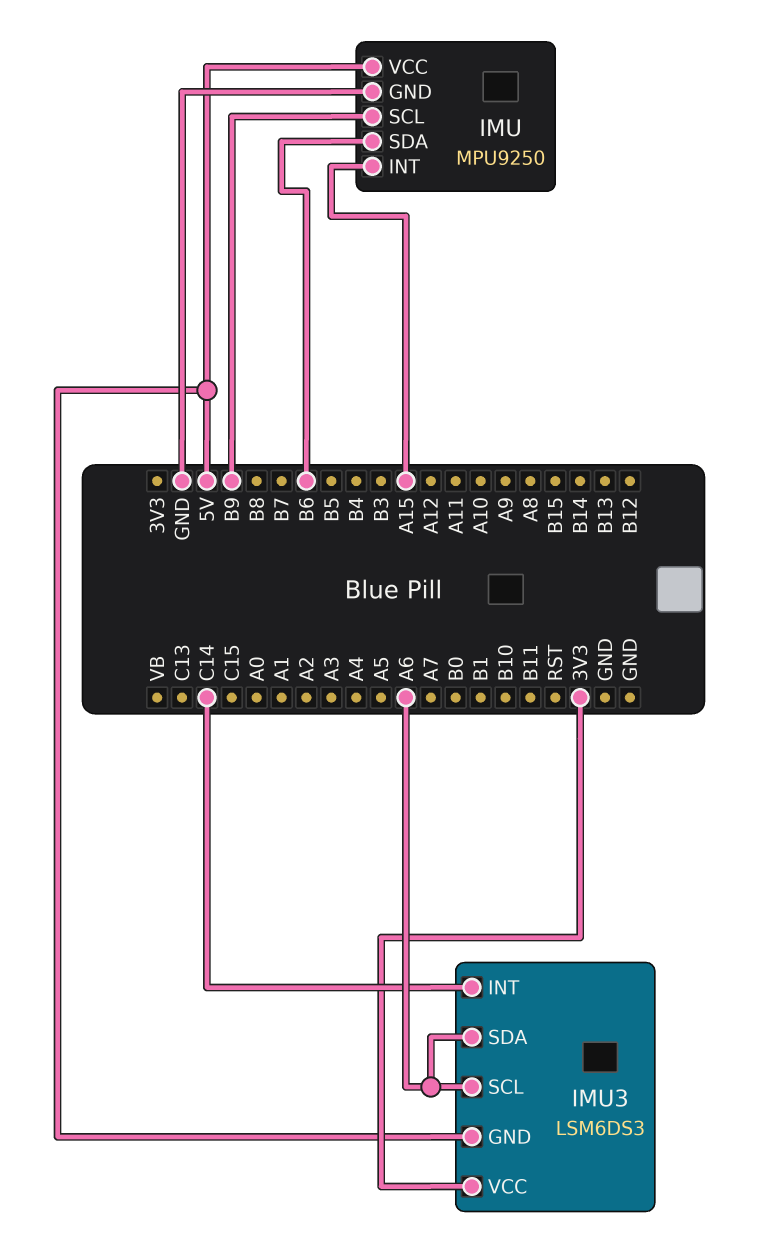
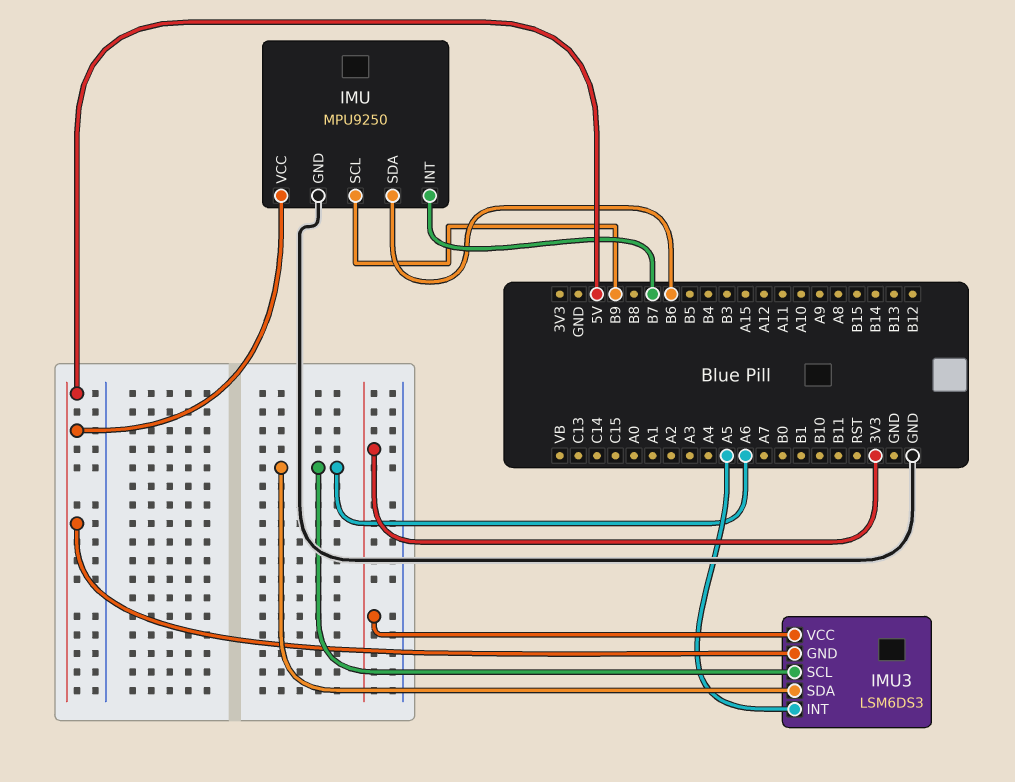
IMU pin INT: A15 -> B7
IMU3 pin INT: C14 -> A5

